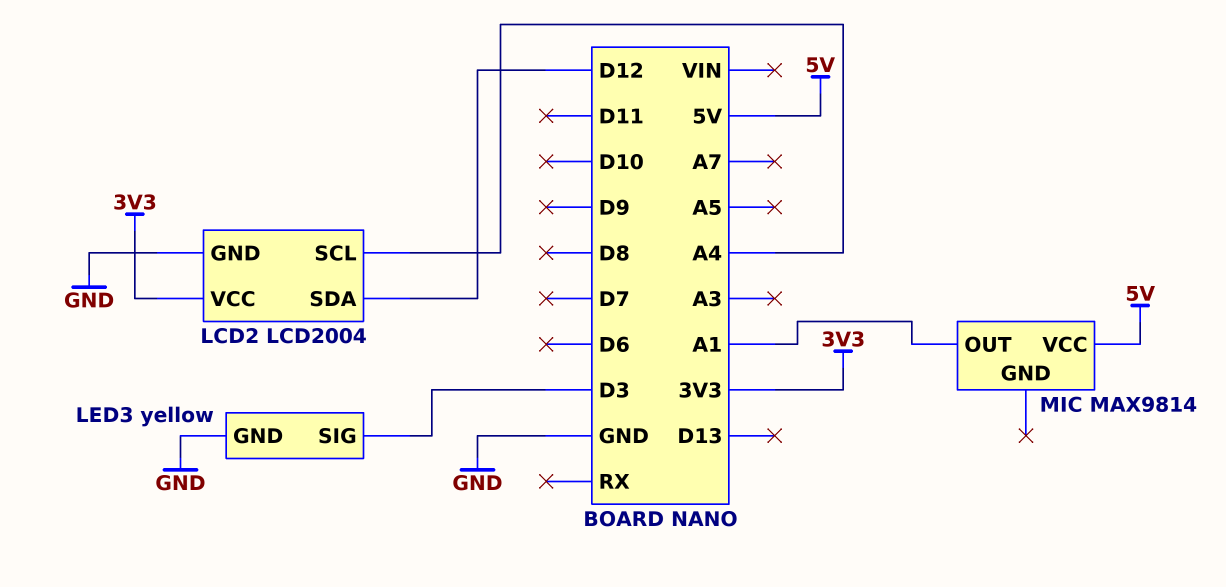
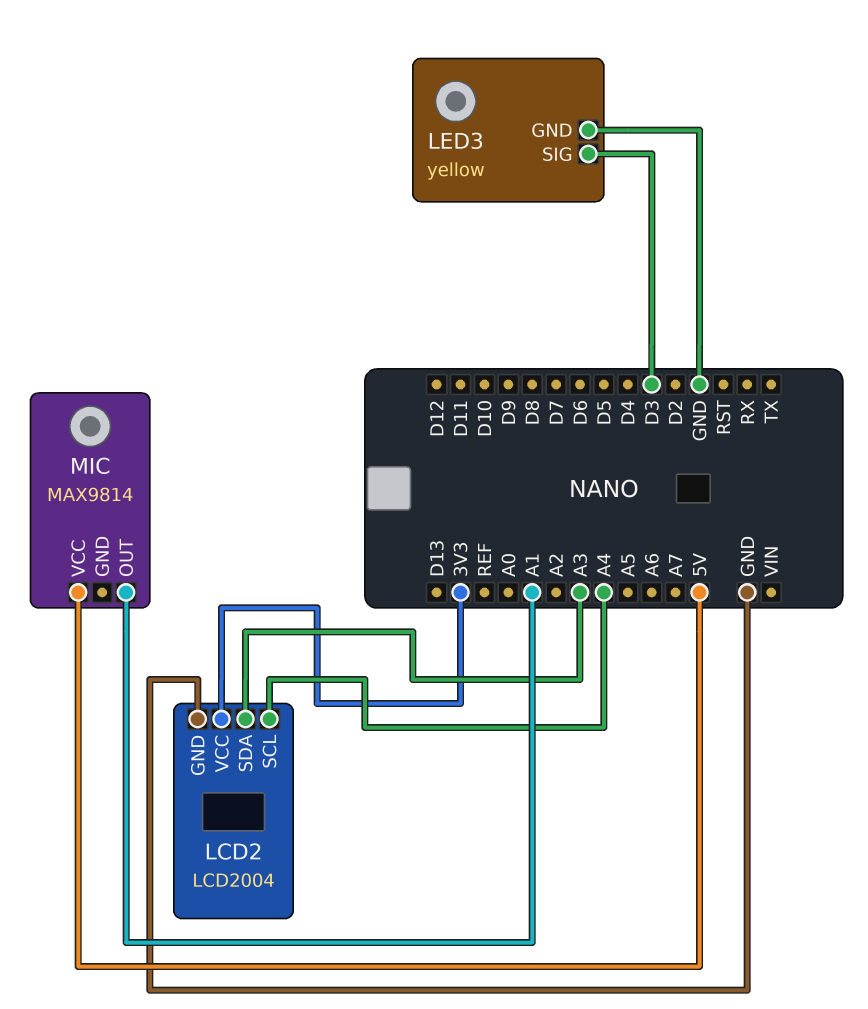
LCD2 pin SDA: D12 -> A3

